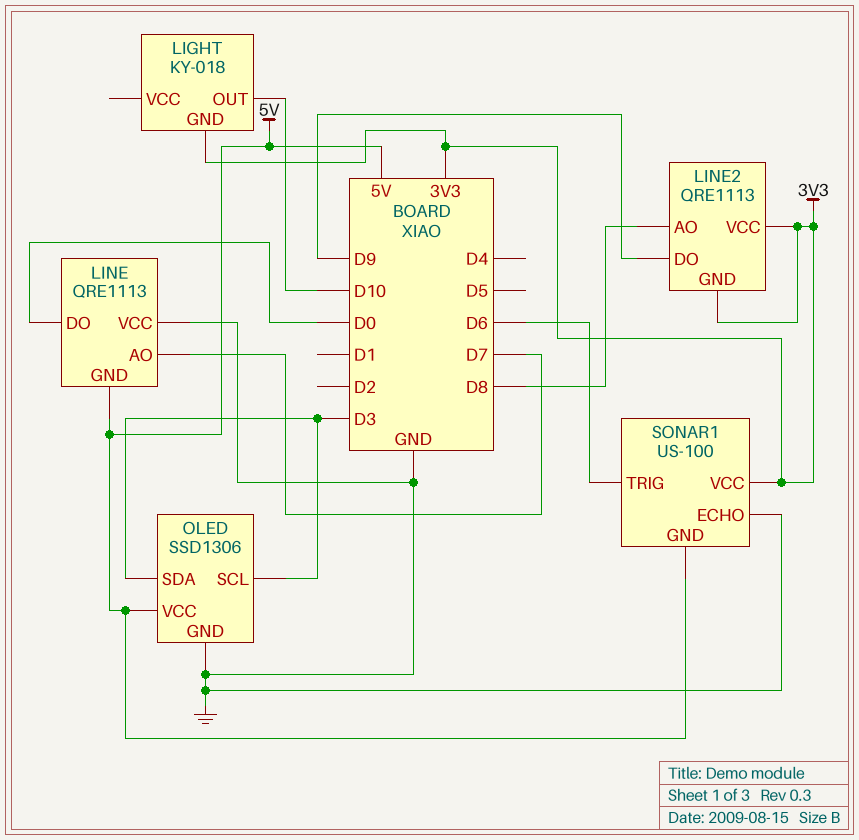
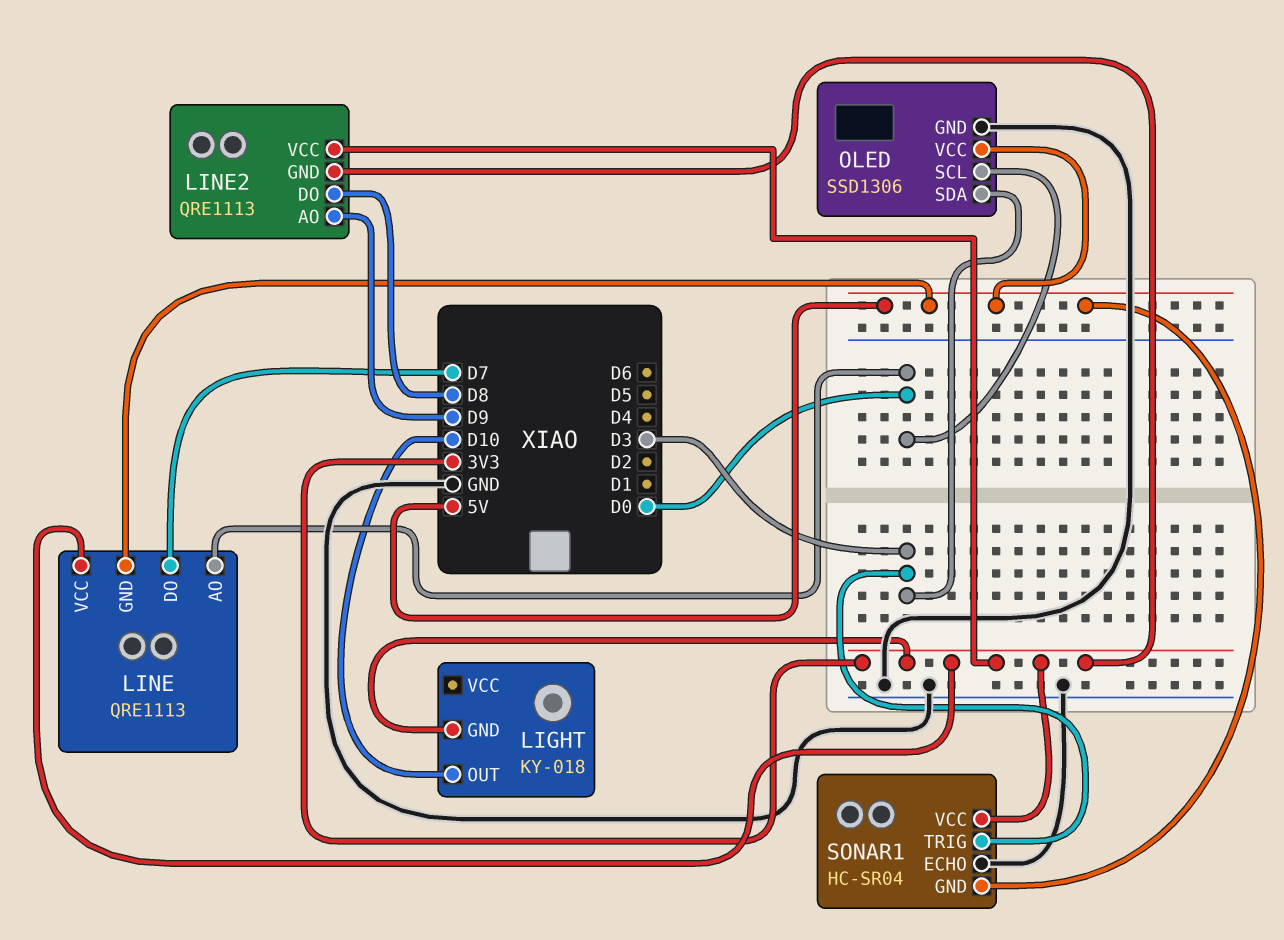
LINE pin AO: D7 -> D0
LINE pin DO: D0 -> D7
LINE pin VCC: GND -> 3V3
LINE2 pin AO: D8 -> D9
LINE2 pin DO: D9 -> D8
OLED pin SCL: D3 -> D0
SONAR1: US-100 -> HC-SR04
SONAR1 pin TRIG: D6 -> D3

